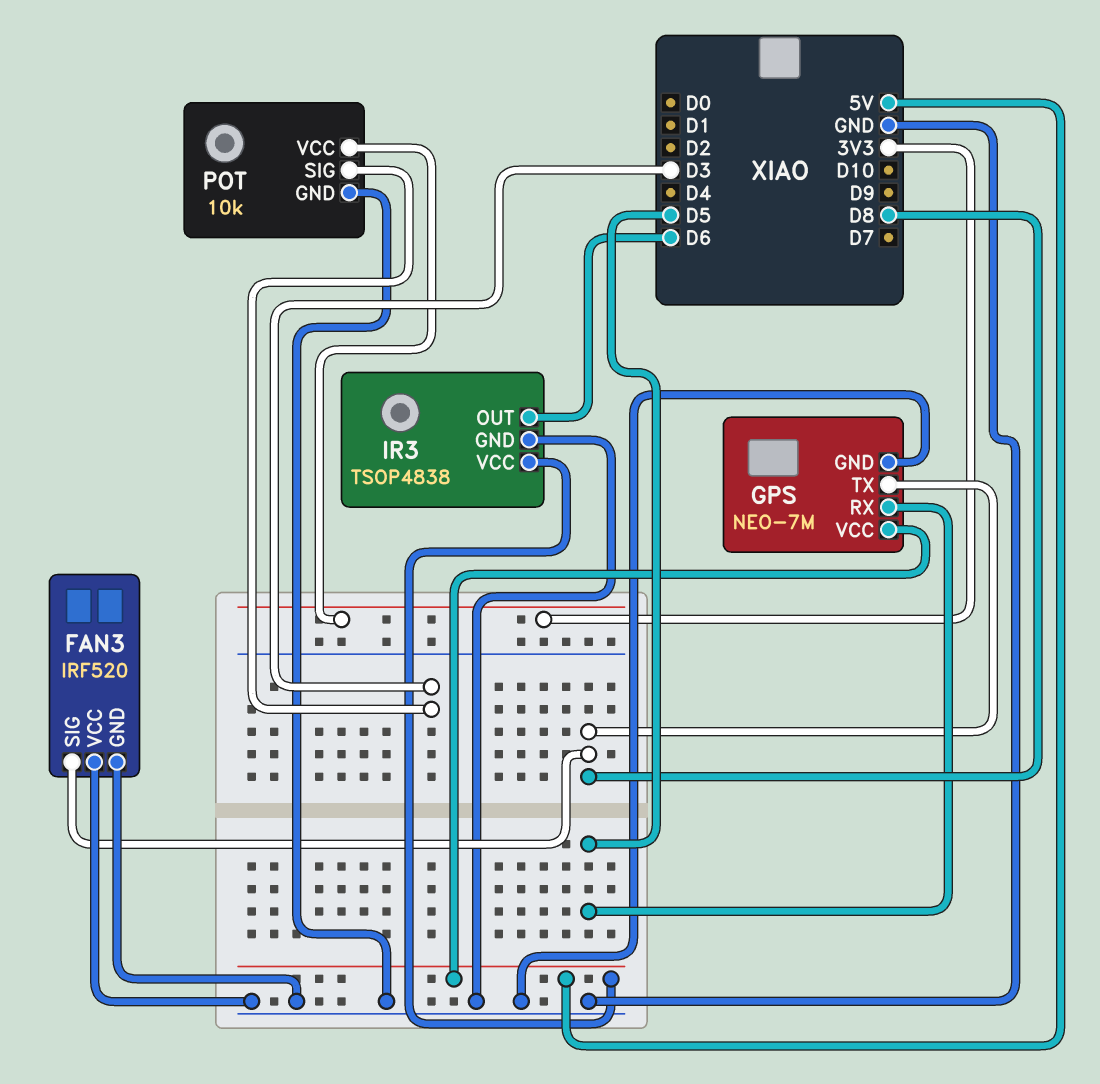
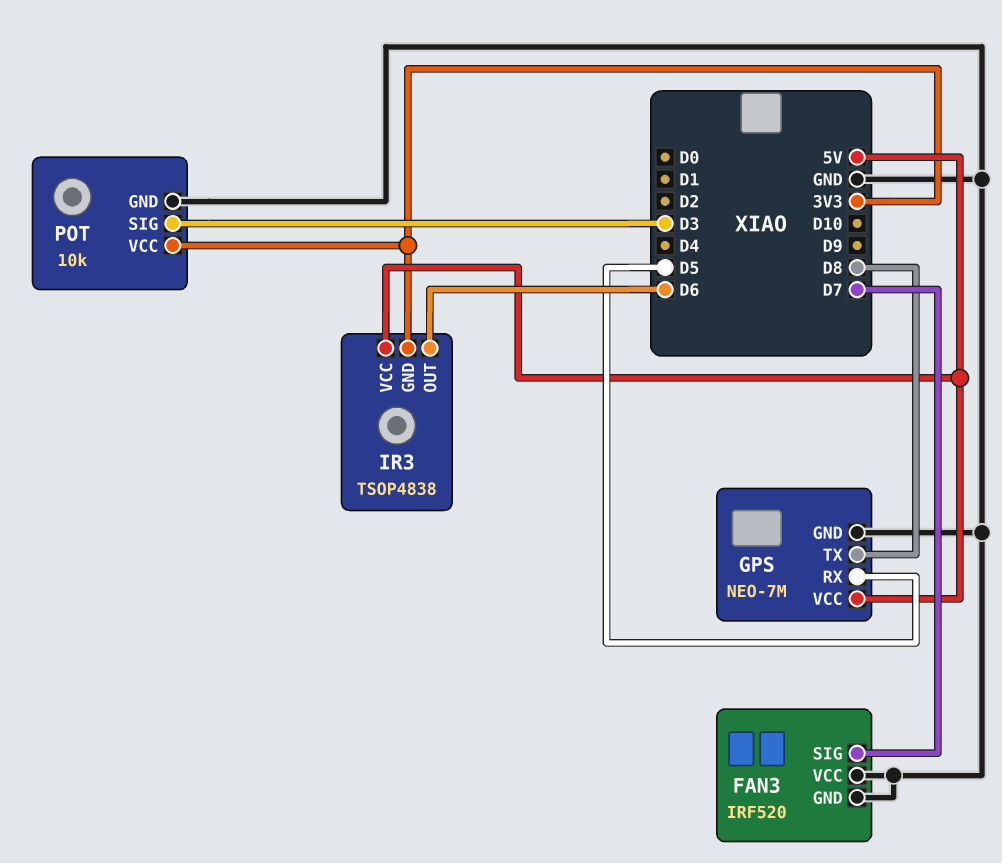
FAN3 pin SIG: D8 -> D7
IR3 pin GND: GND -> 3V3

